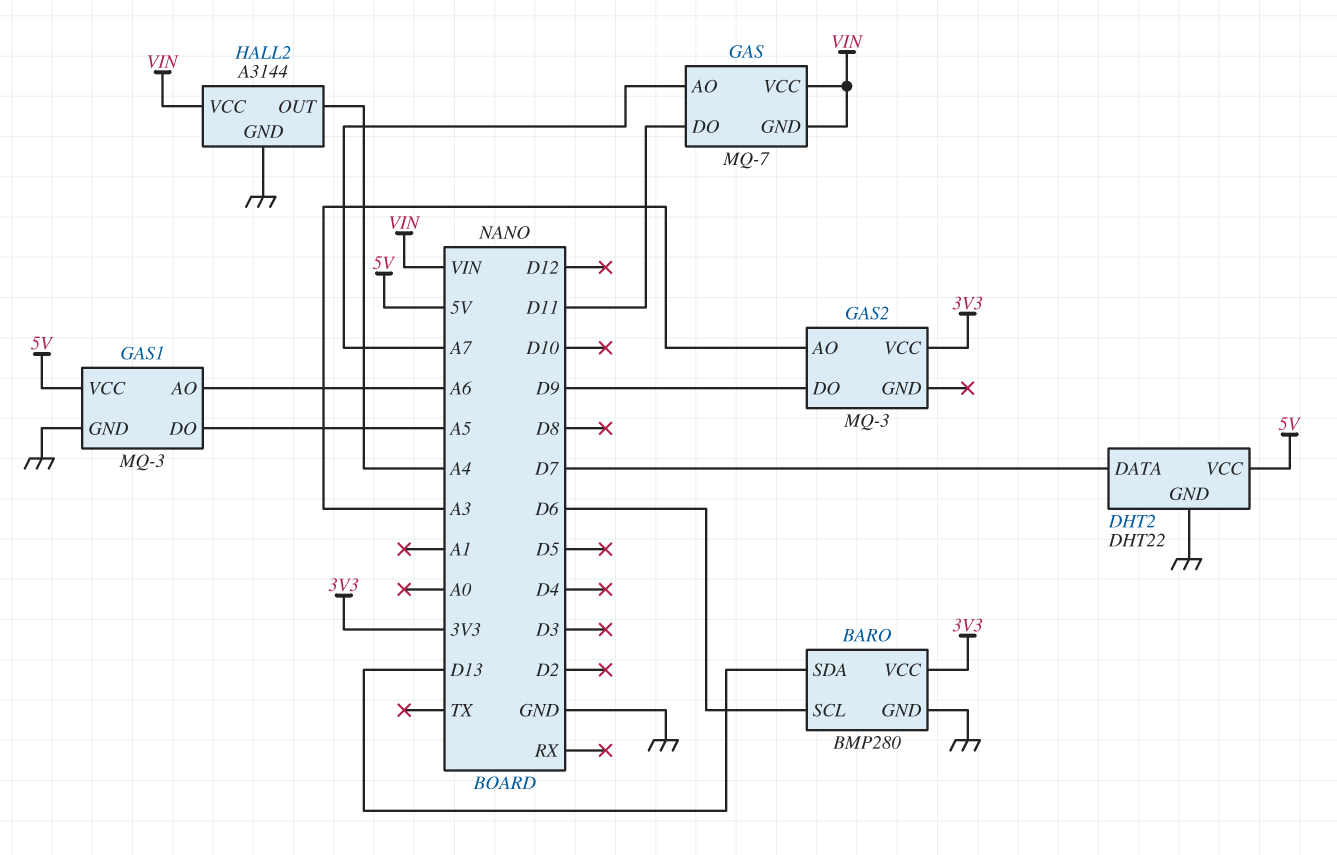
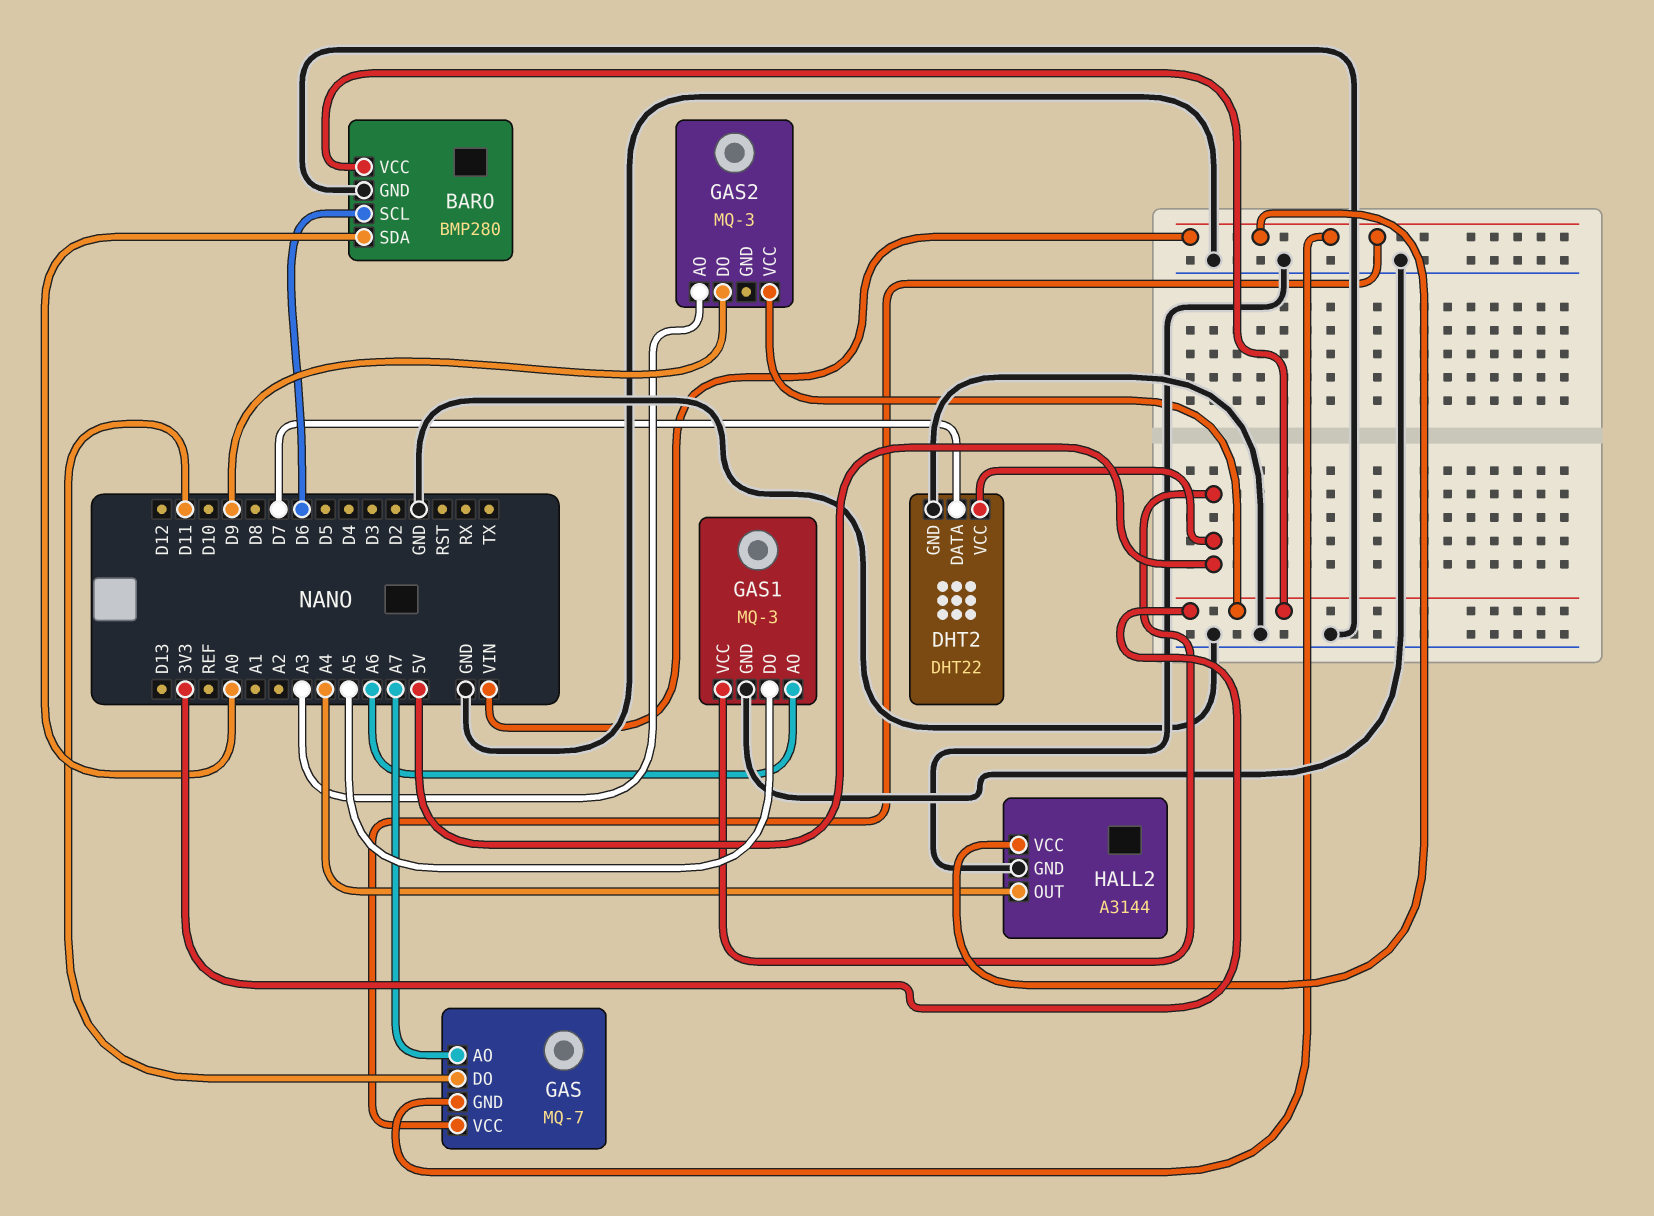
BARO pin SDA: D13 -> A0

